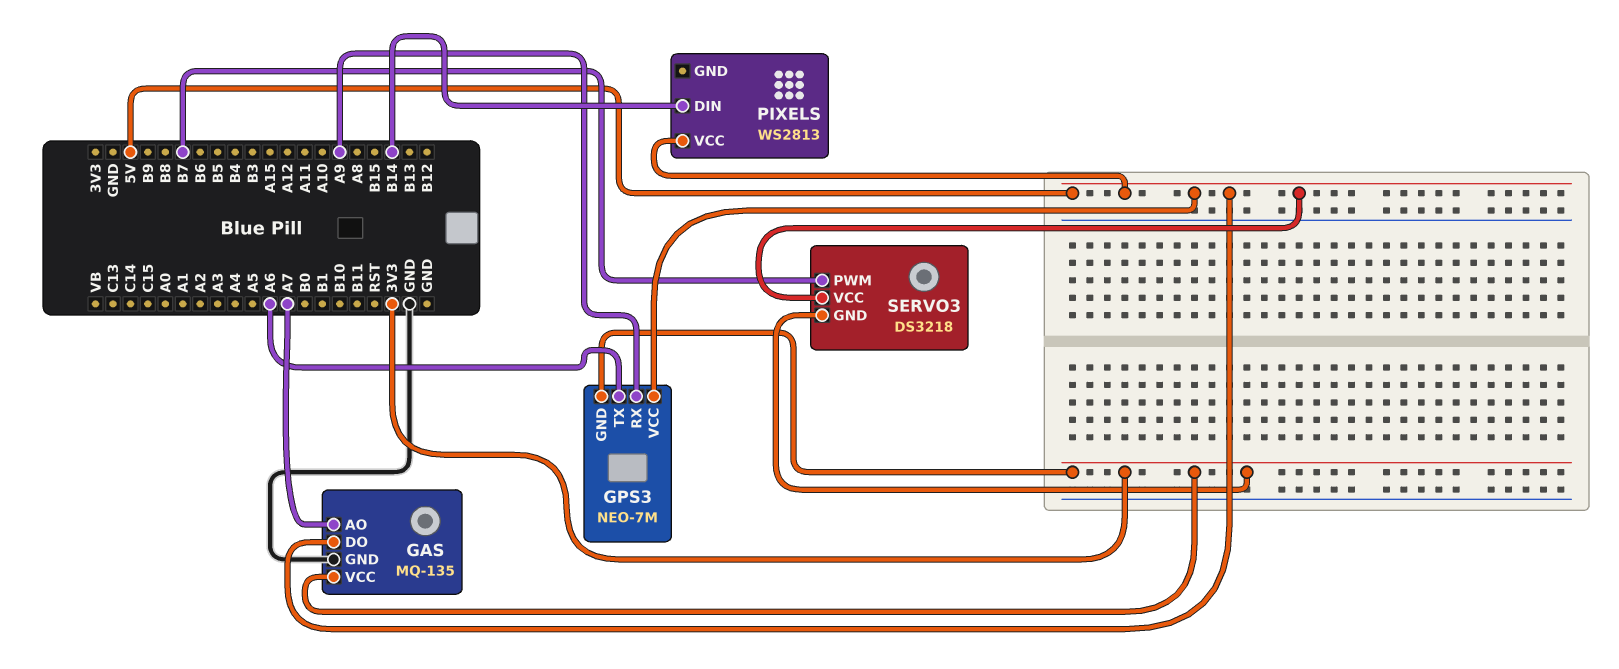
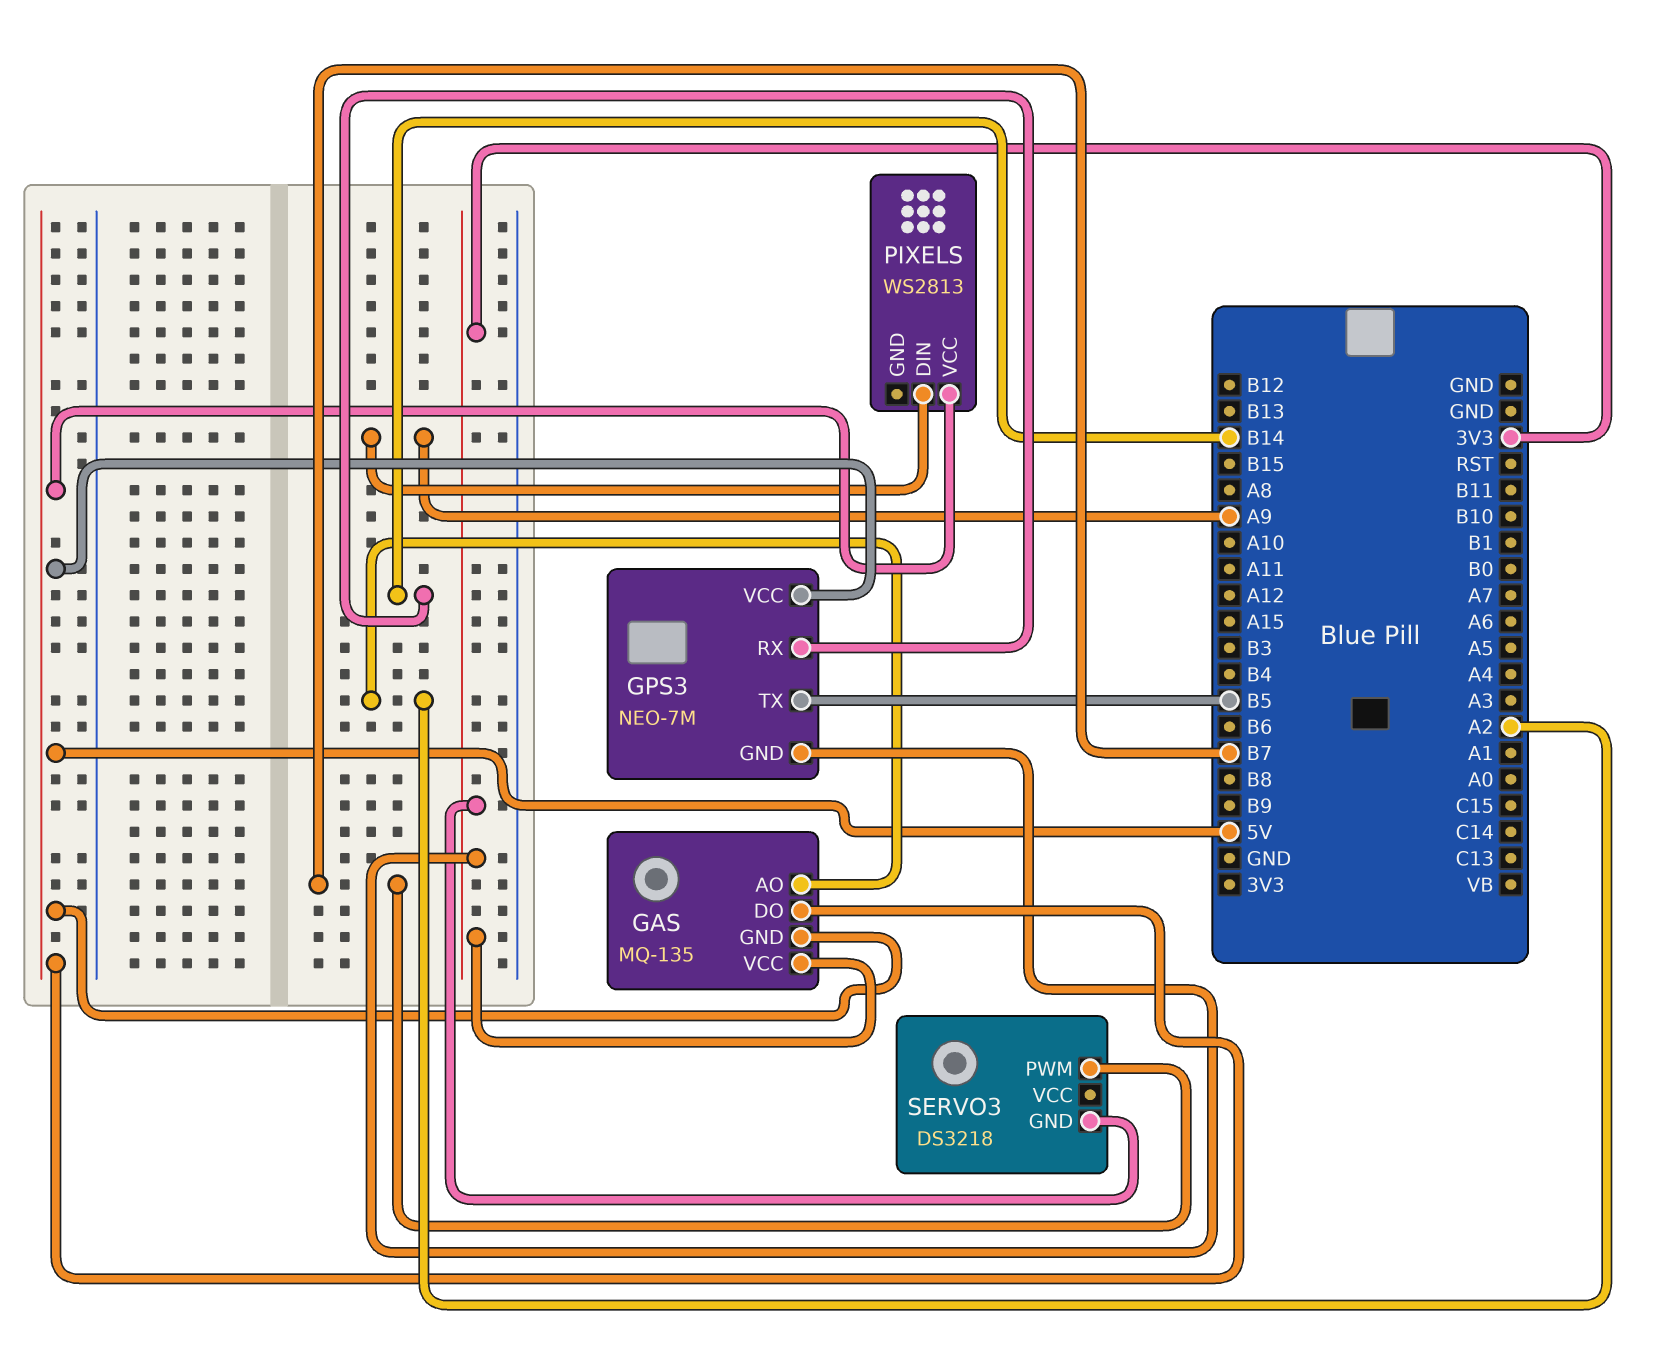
GAS pin AO: A7 -> A2
GAS pin GND: GND -> 5V
GPS3 pin RX: A9 -> B14
GPS3 pin TX: A6 -> B5
PIXELS pin DIN: B14 -> A9
SERVO3 pin VCC: 5V -> none

